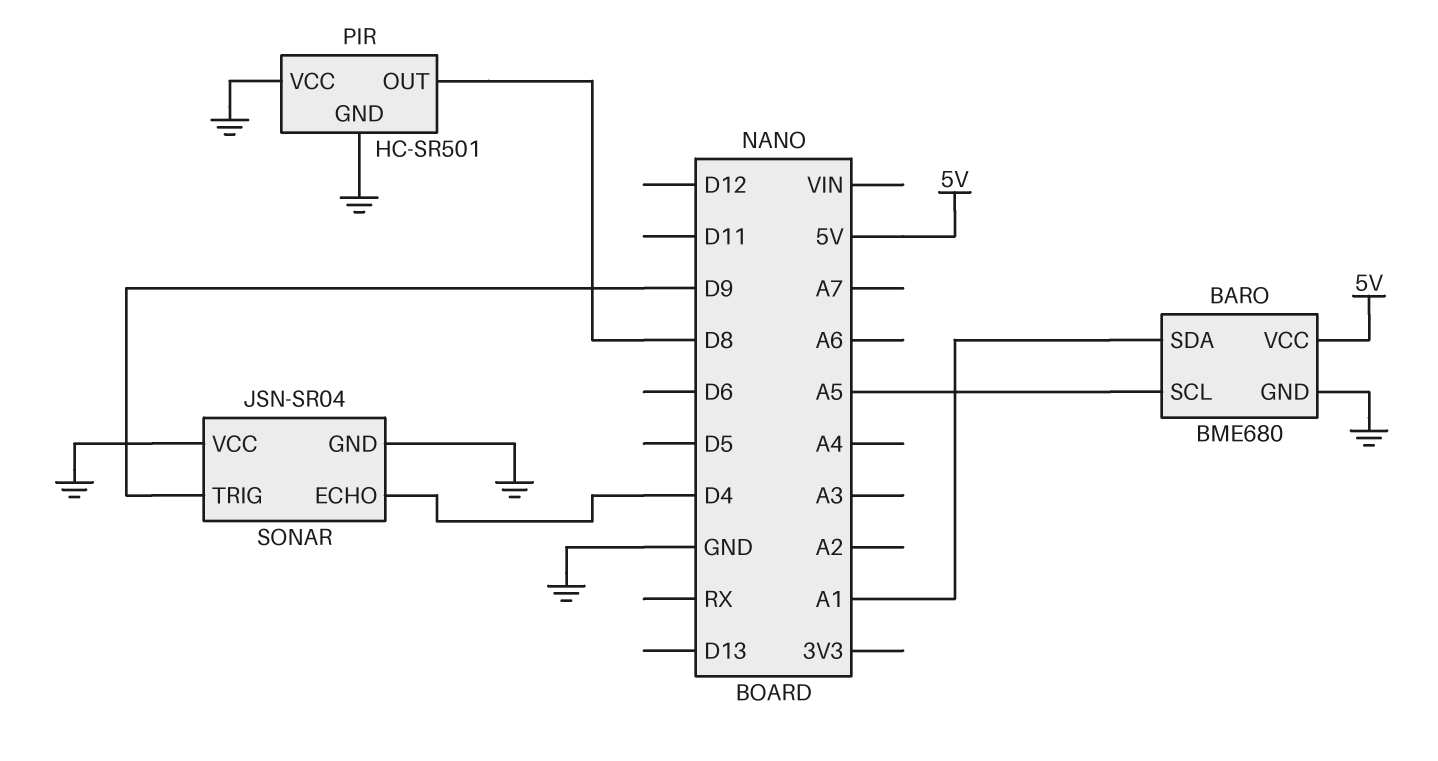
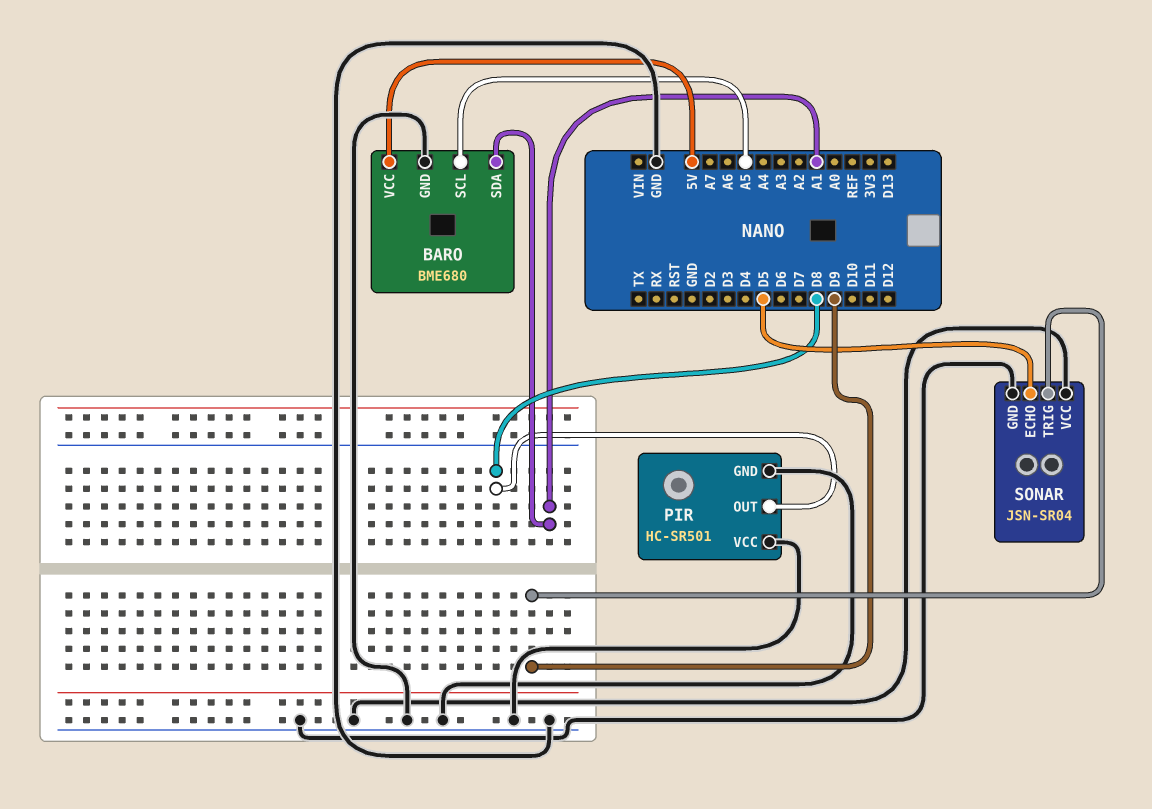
SONAR pin ECHO: D4 -> D5

